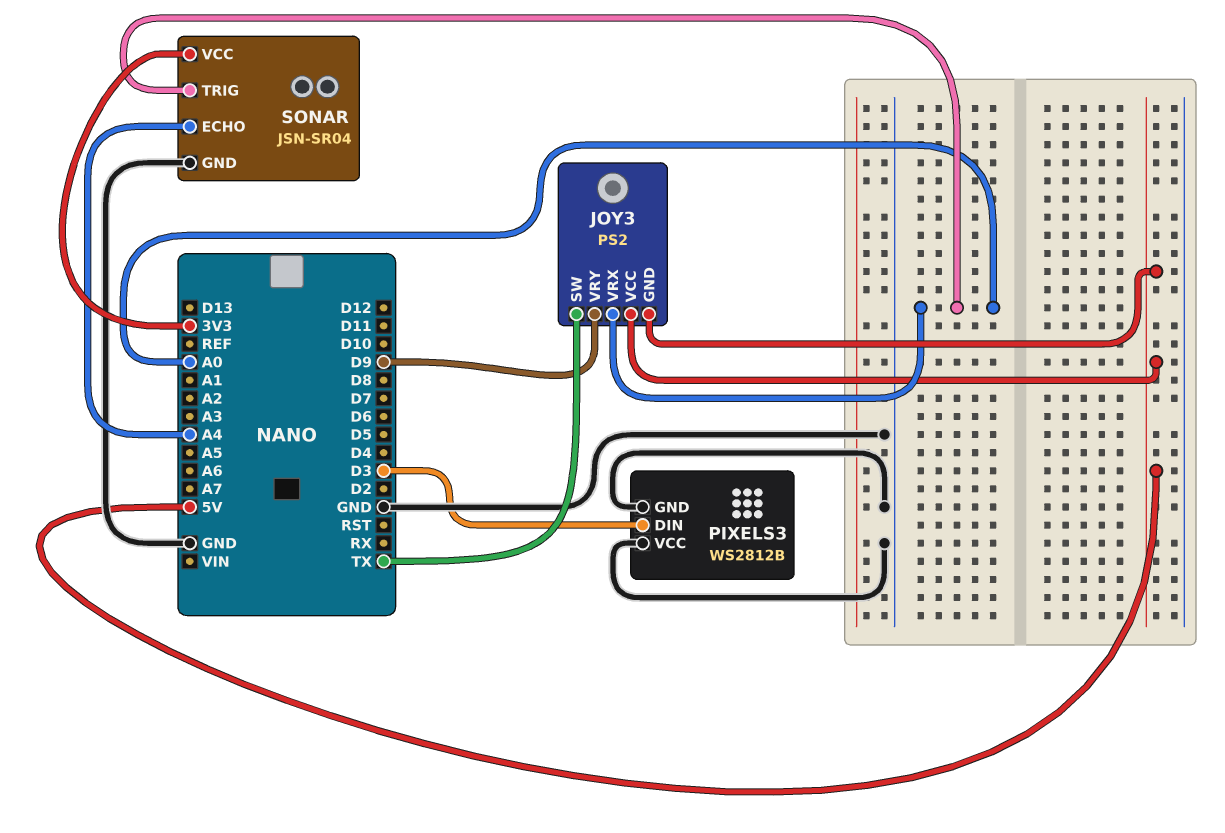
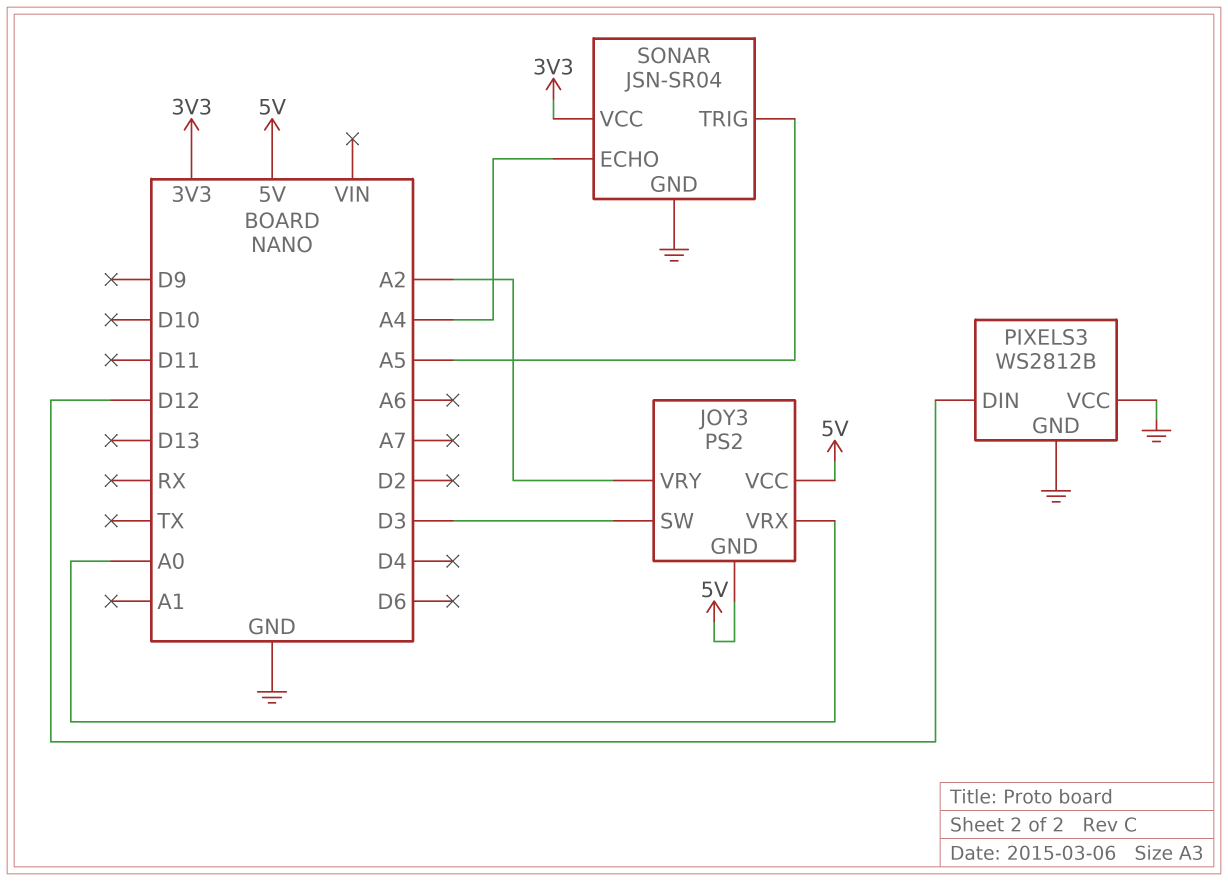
JOY3 pin SW: TX -> D3
JOY3 pin VRY: D9 -> A2
PIXELS3 pin DIN: D3 -> D12
SONAR pin TRIG: A0 -> A5

